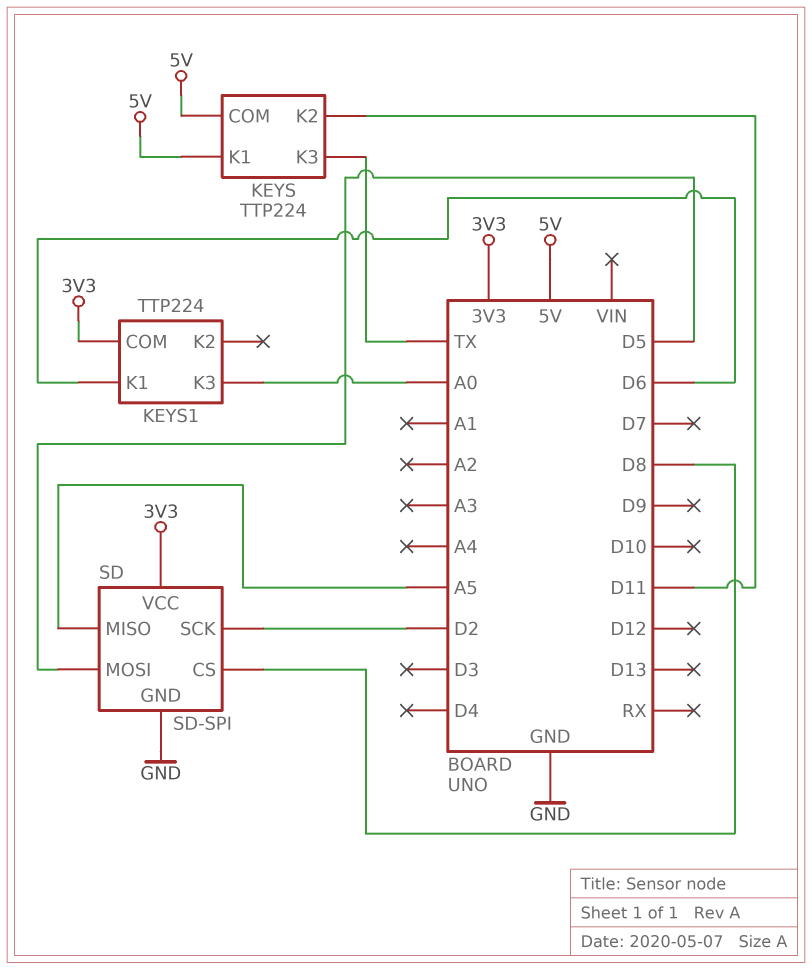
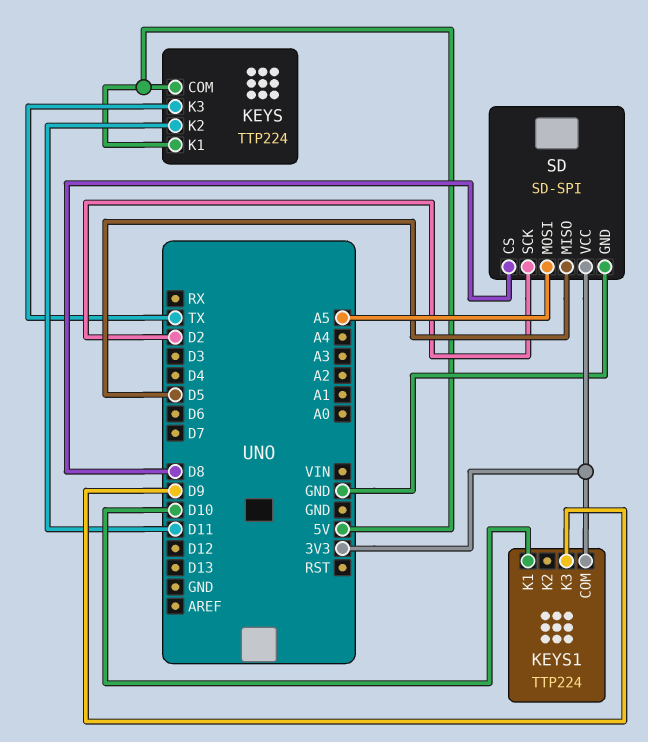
KEYS1 pin K1: D6 -> D10
KEYS1 pin K3: A0 -> D9
SD pin MISO: A5 -> D5
SD pin MOSI: D5 -> A5

